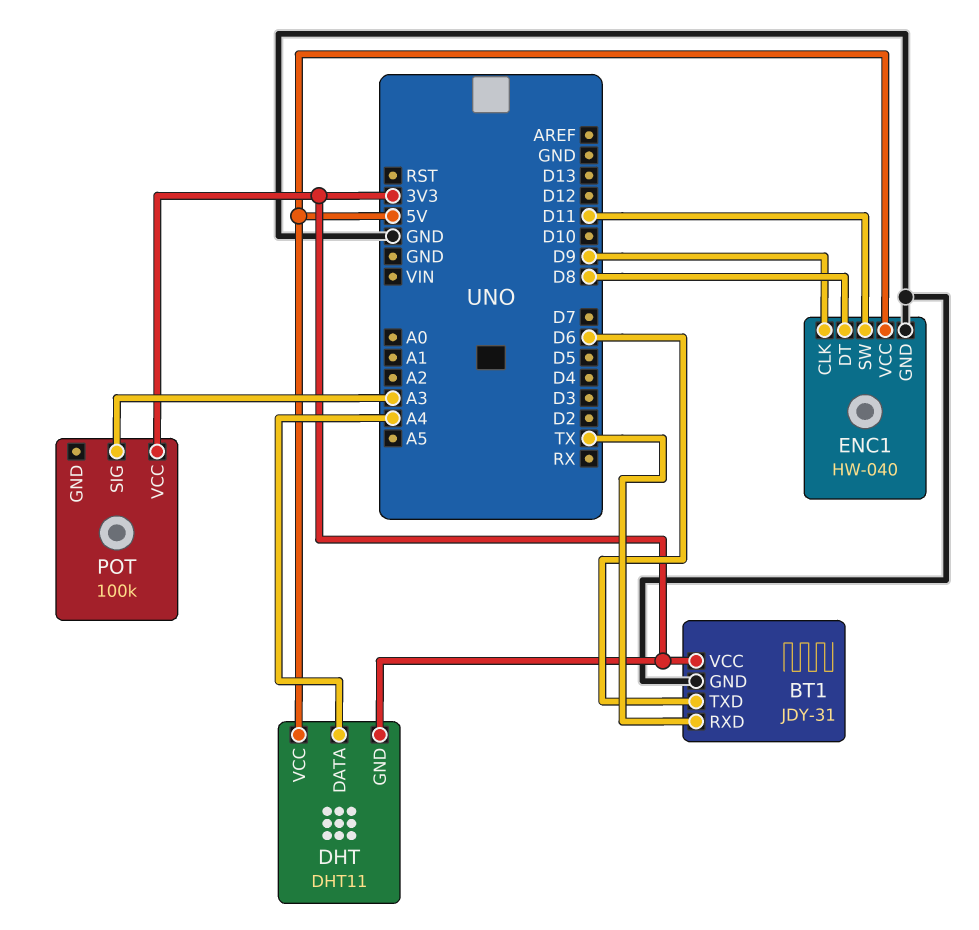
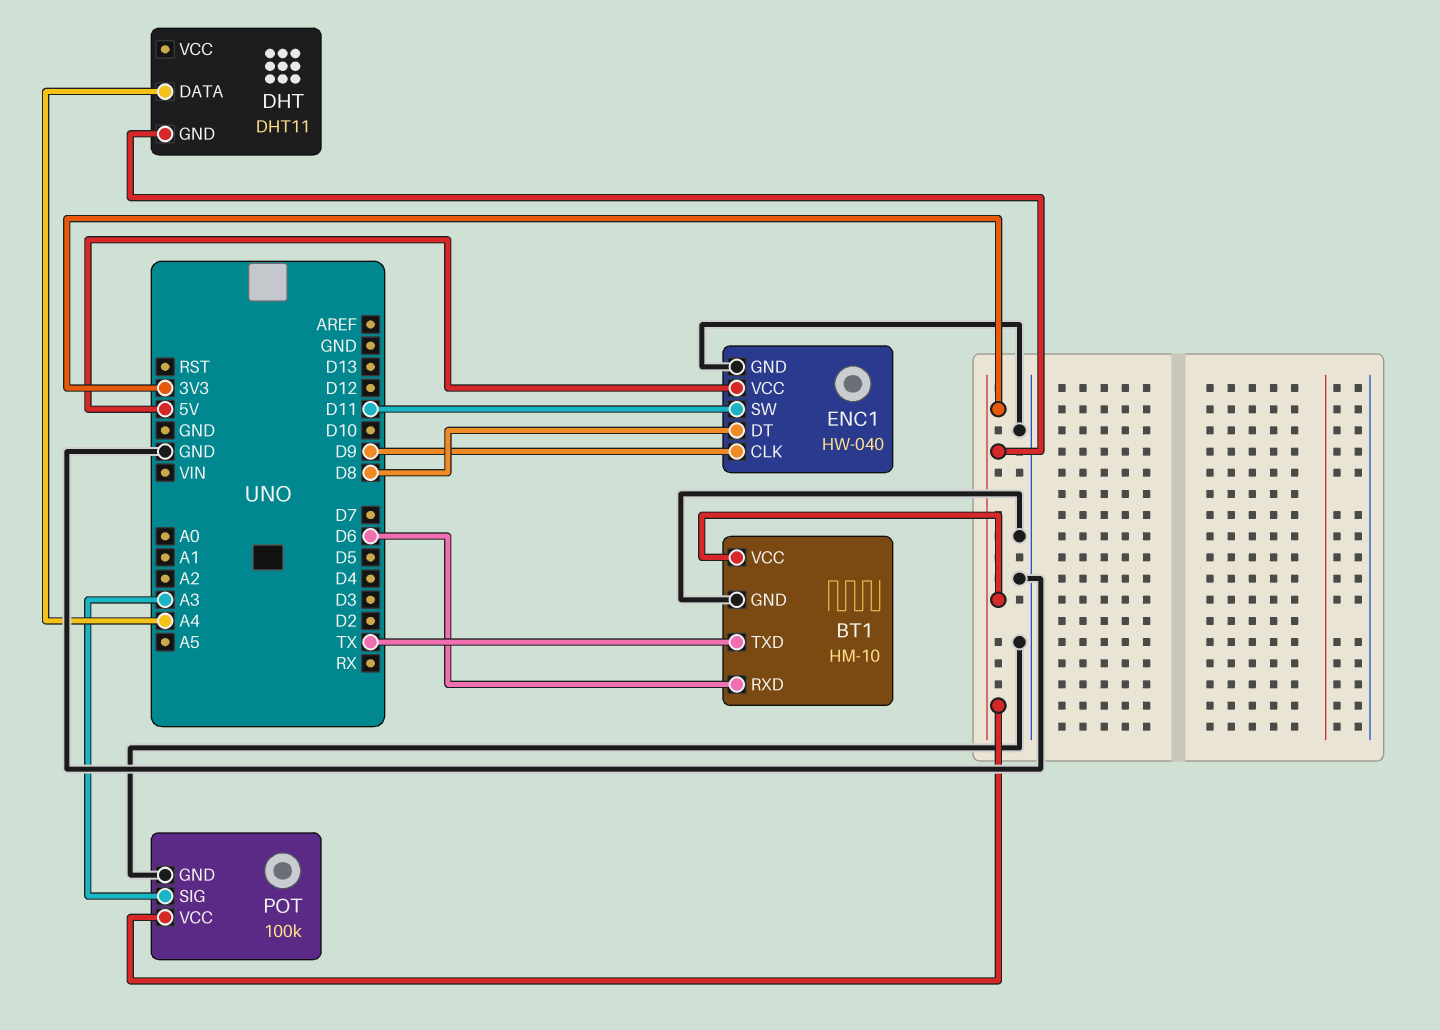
BT1: JDY-31 -> HM-10
BT1 pin RXD: TX -> D6
BT1 pin TXD: D6 -> TX
DHT pin VCC: 5V -> none
POT pin GND: none -> GND

